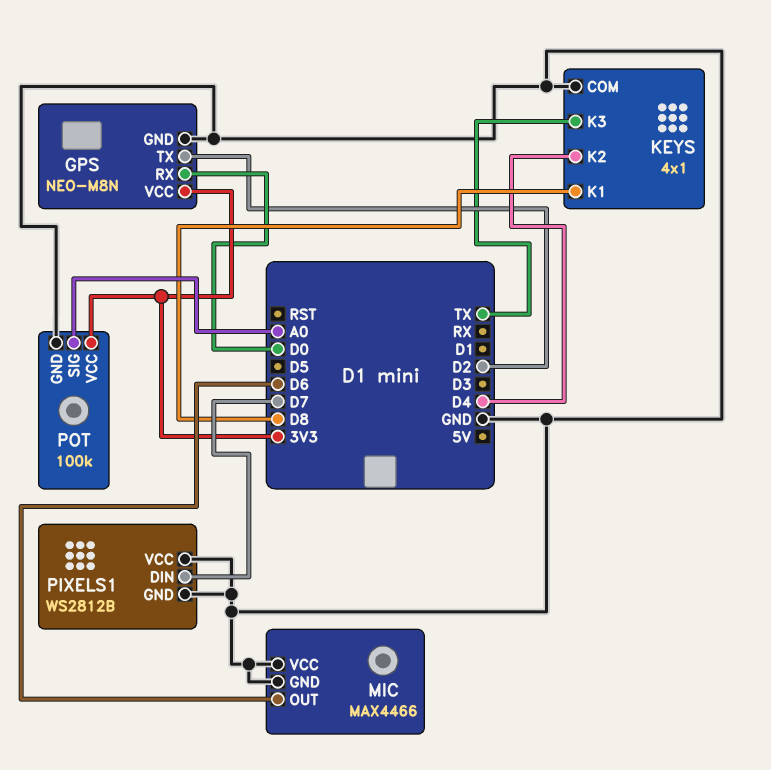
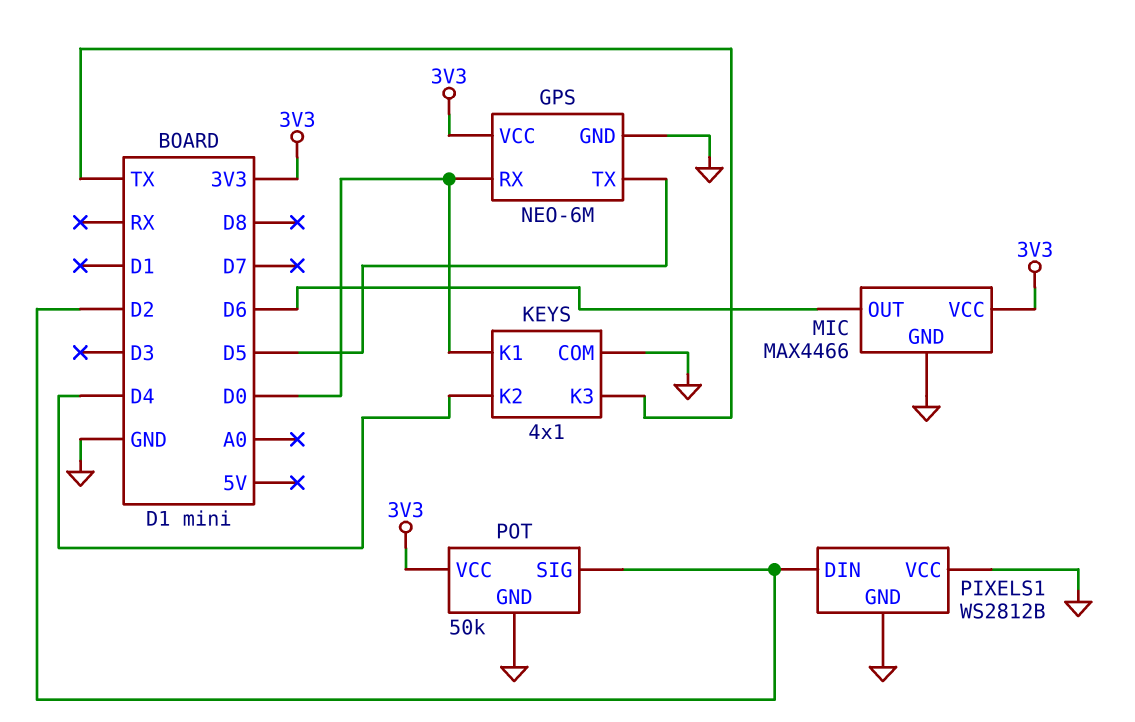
GPS: NEO-M8N -> NEO-6M
GPS pin TX: D2 -> D5
KEYS pin K1: D8 -> D0
MIC pin VCC: GND -> 3V3
PIXELS1 pin DIN: D7 -> D2
POT: 100k -> 50k
POT pin SIG: A0 -> D2

